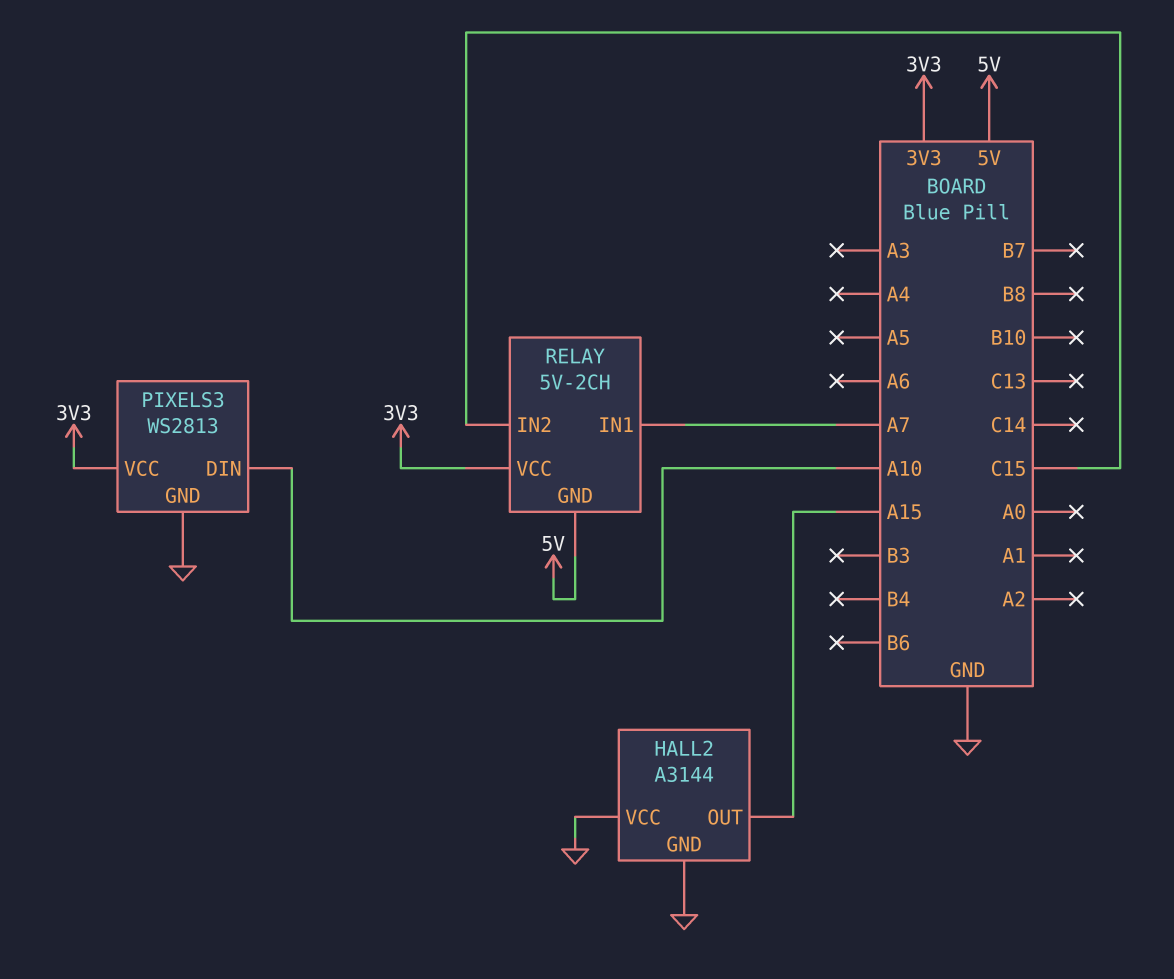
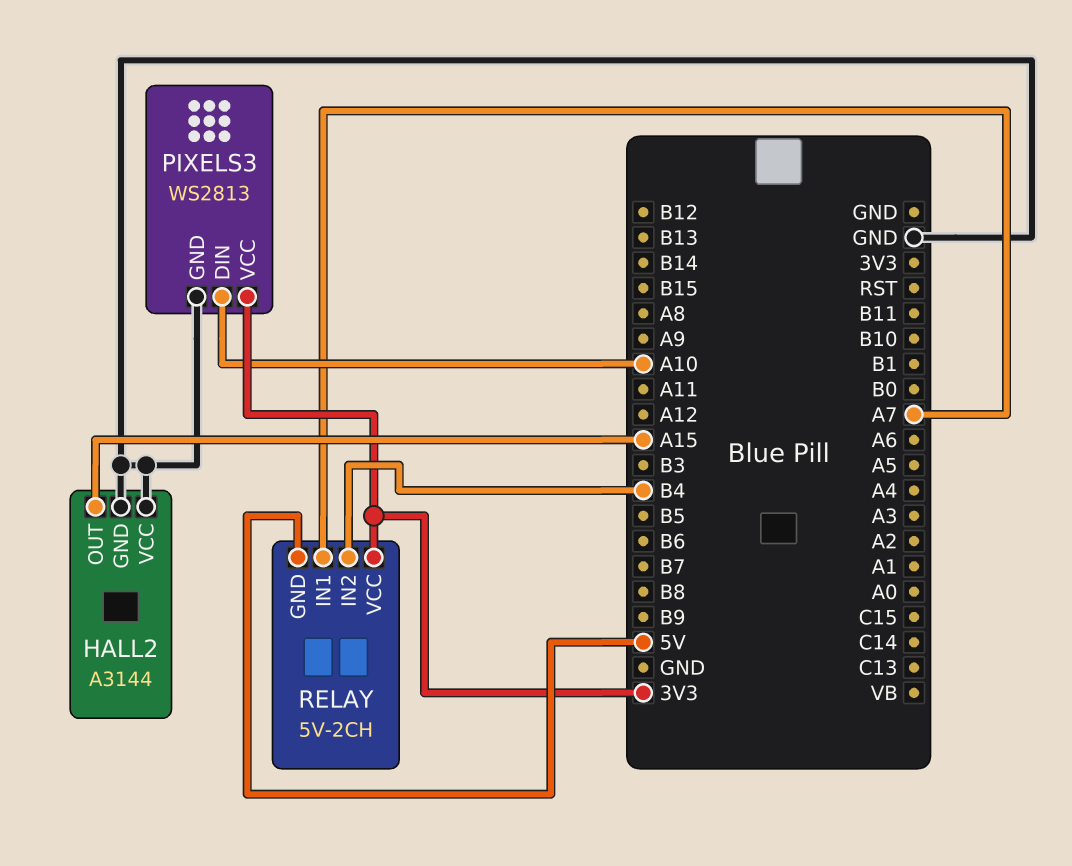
RELAY pin IN2: C15 -> B4

